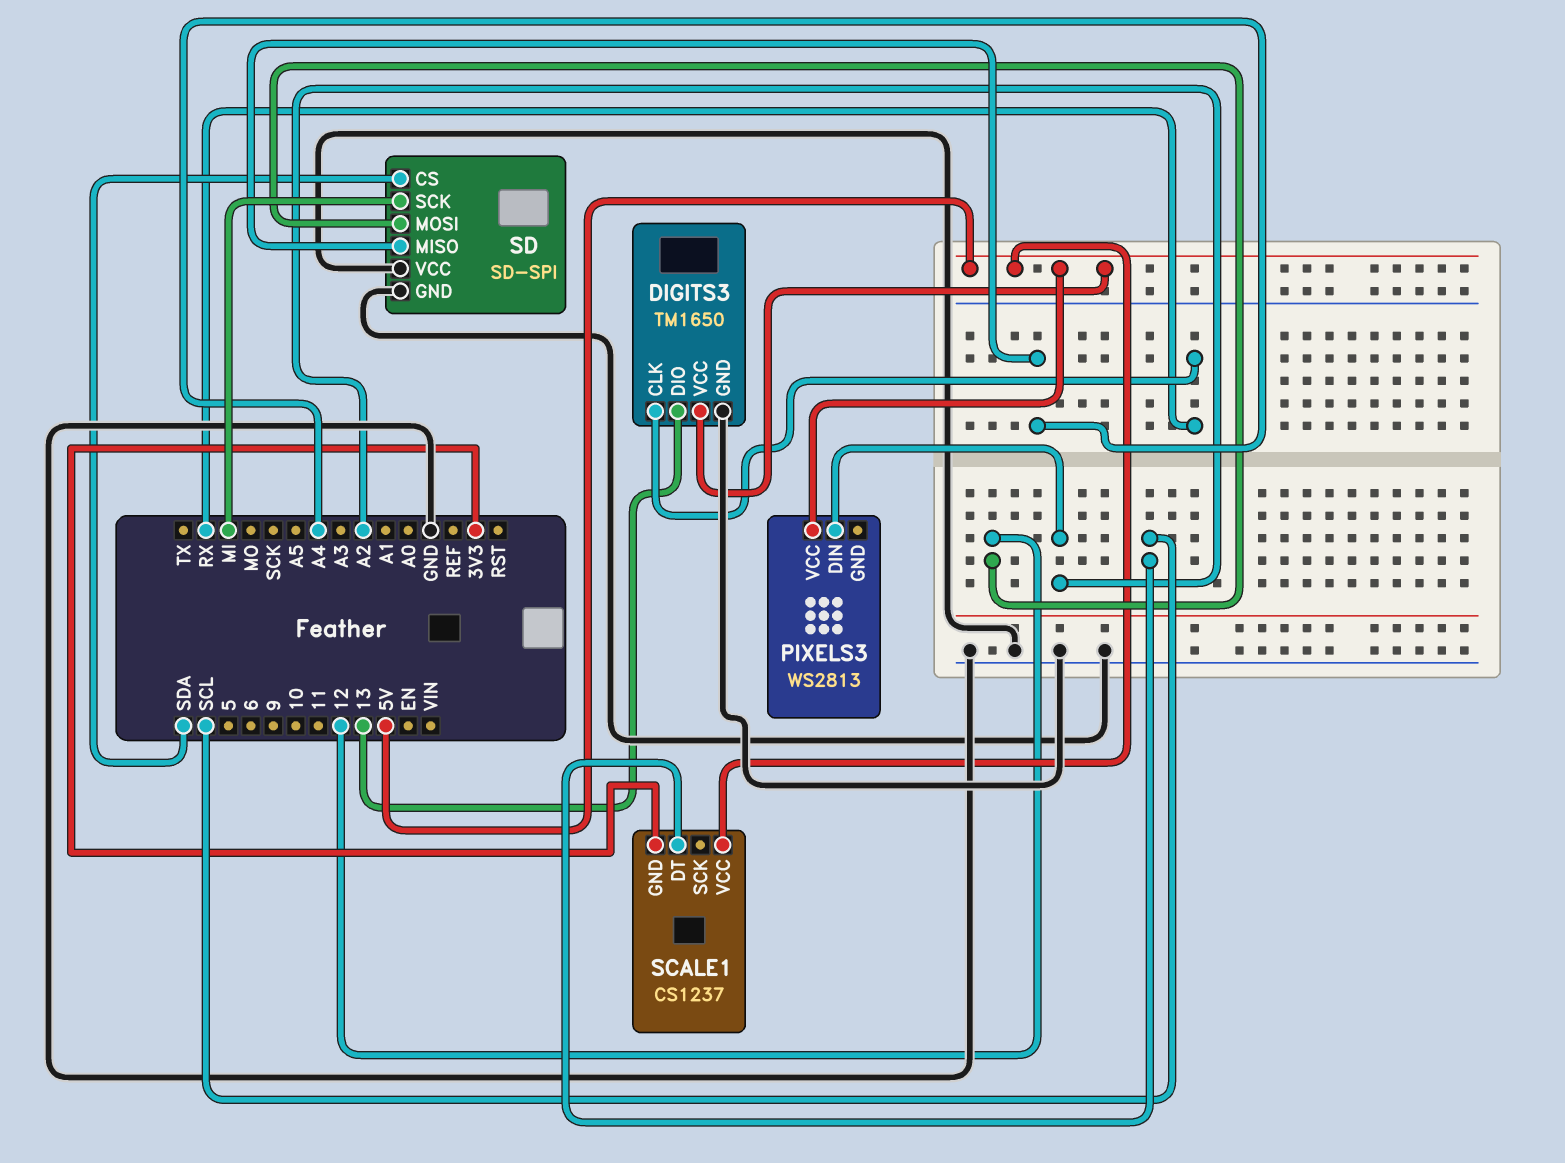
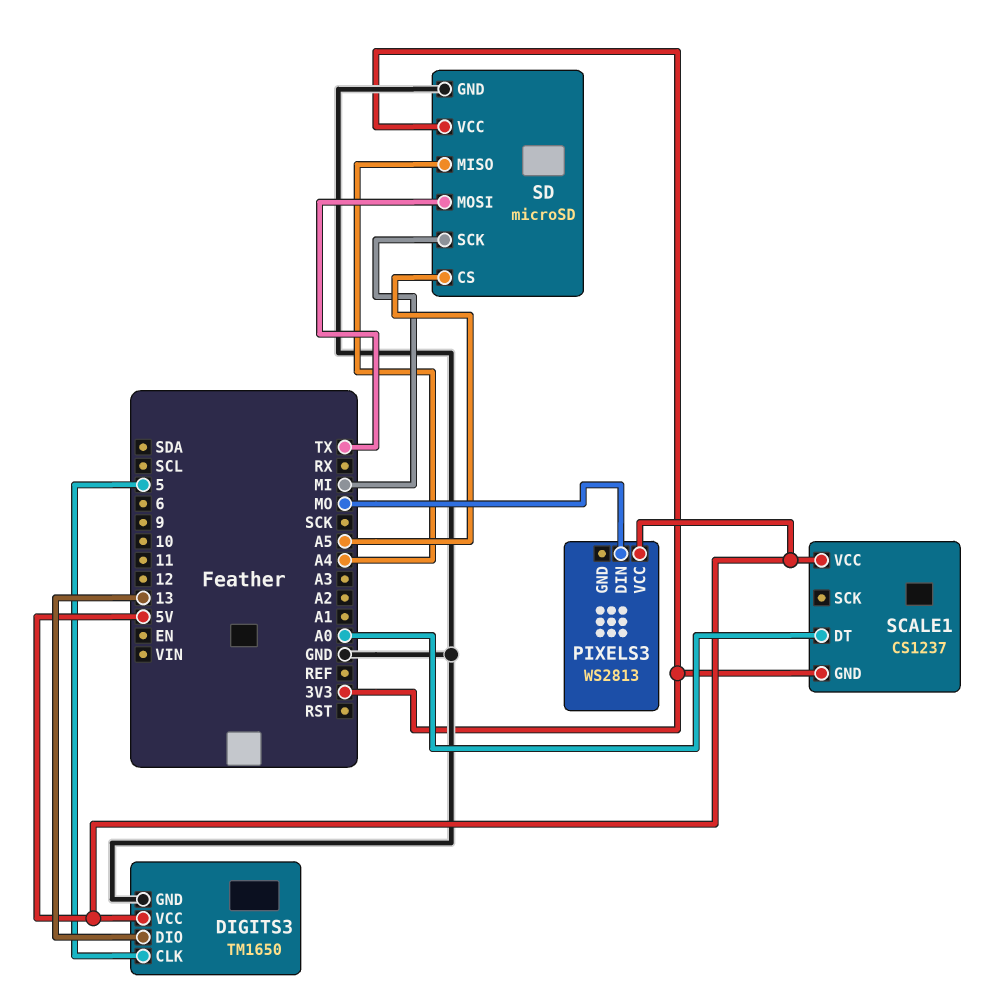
DIGITS3 pin CLK: RX -> 5
PIXELS3 pin DIN: A2 -> MO
SCALE1 pin DT: SCL -> A0
SD: SD-SPI -> microSD
SD pin CS: SDA -> A5
SD pin MOSI: 12 -> TX
SD pin VCC: GND -> 3V3

